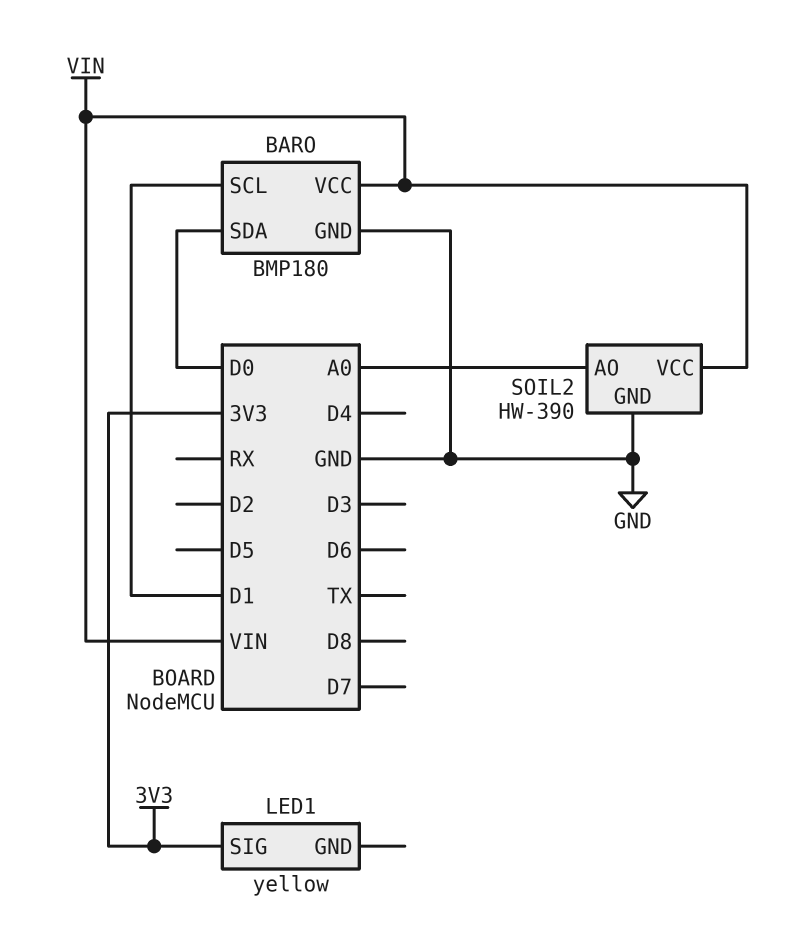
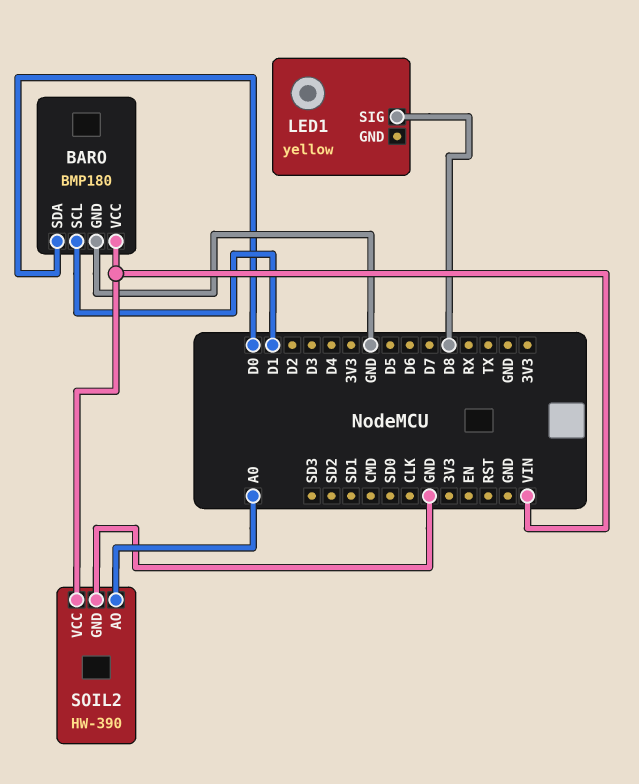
LED1 pin SIG: 3V3 -> D8

